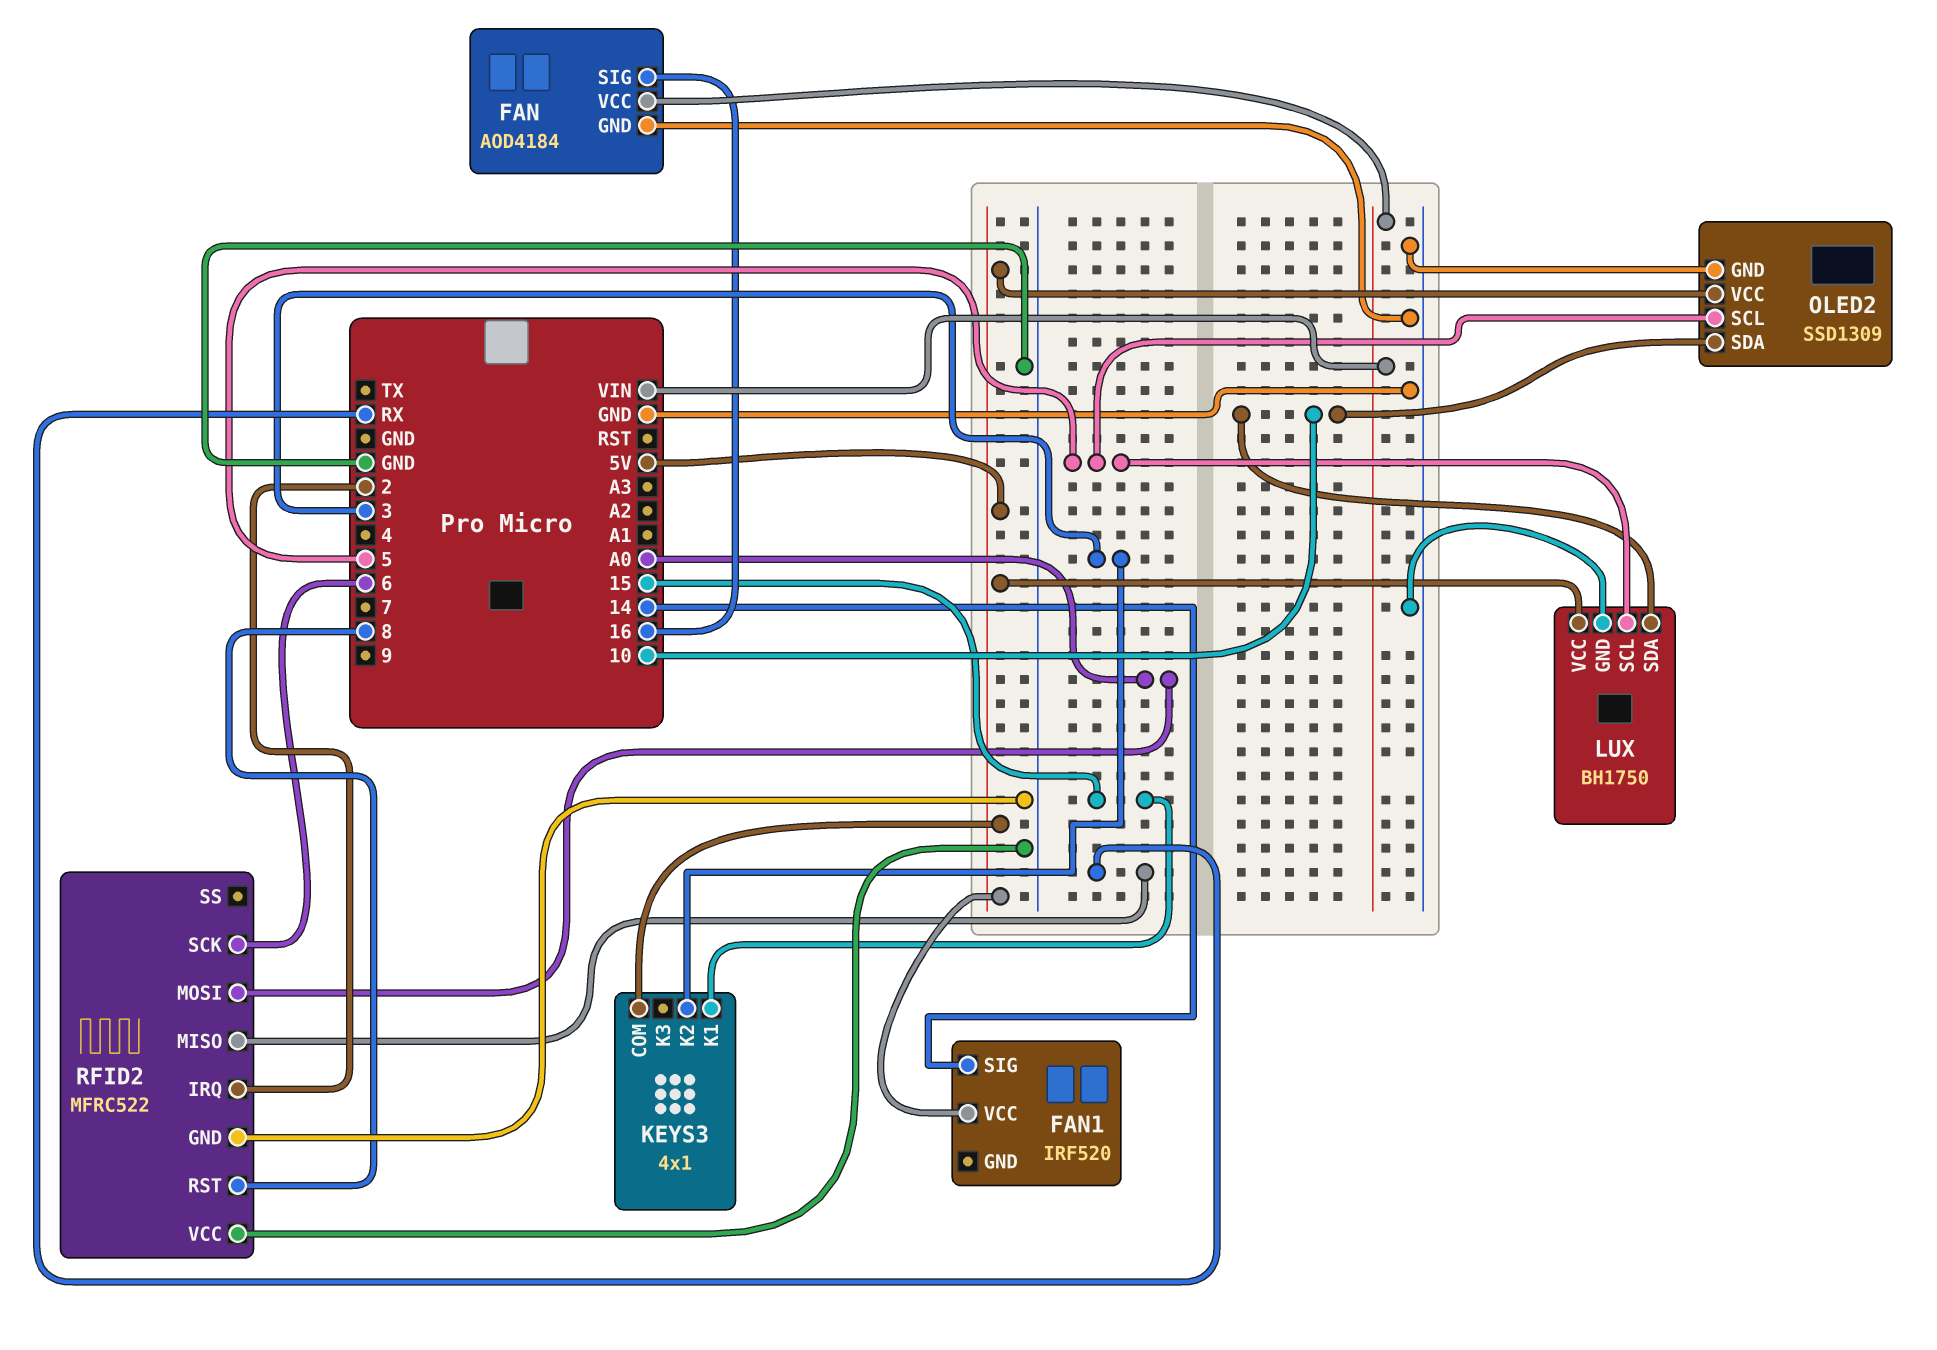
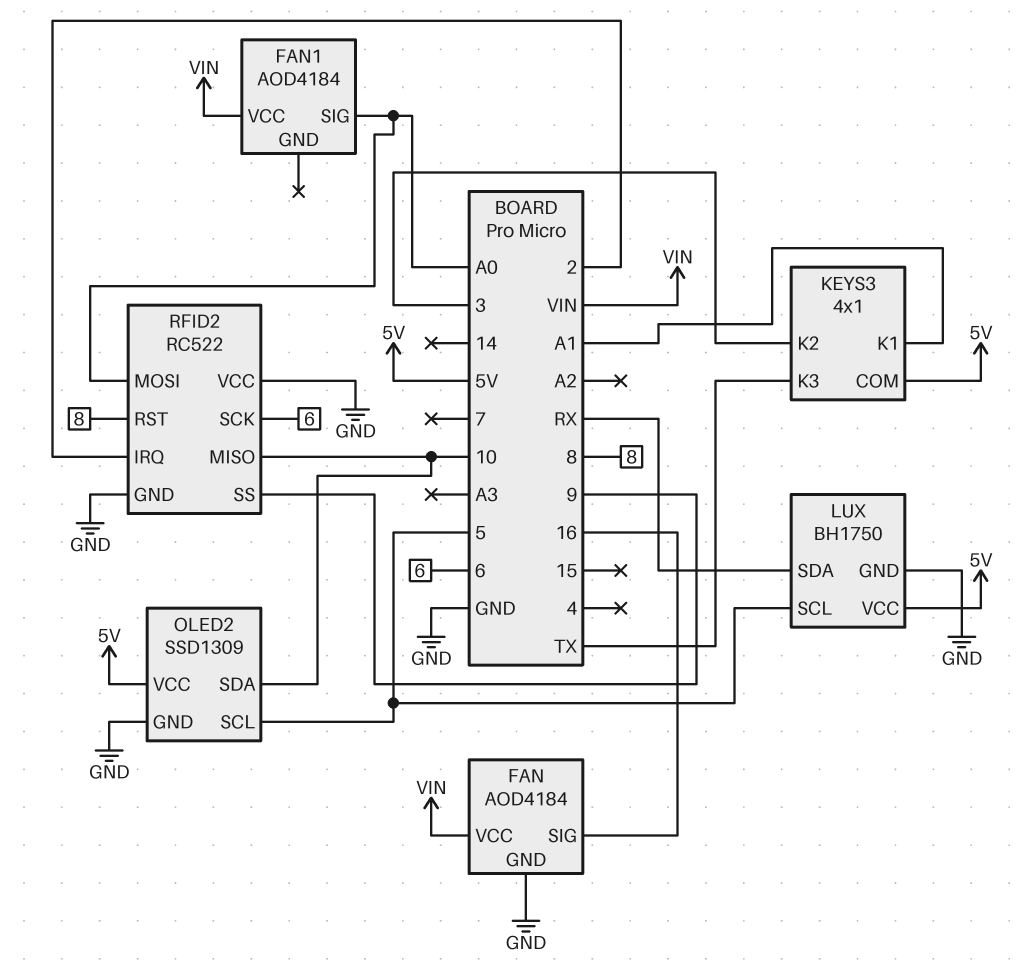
FAN1: IRF520 -> AOD4184
FAN1 pin SIG: 14 -> A0
FAN1 pin VCC: 5V -> VIN
KEYS3 pin K1: 15 -> A1
KEYS3 pin K3: none -> TX
LUX pin SDA: 10 -> RX
RFID2: MFRC522 -> RC522
RFID2 pin MISO: RX -> 10
RFID2 pin SS: none -> 9

